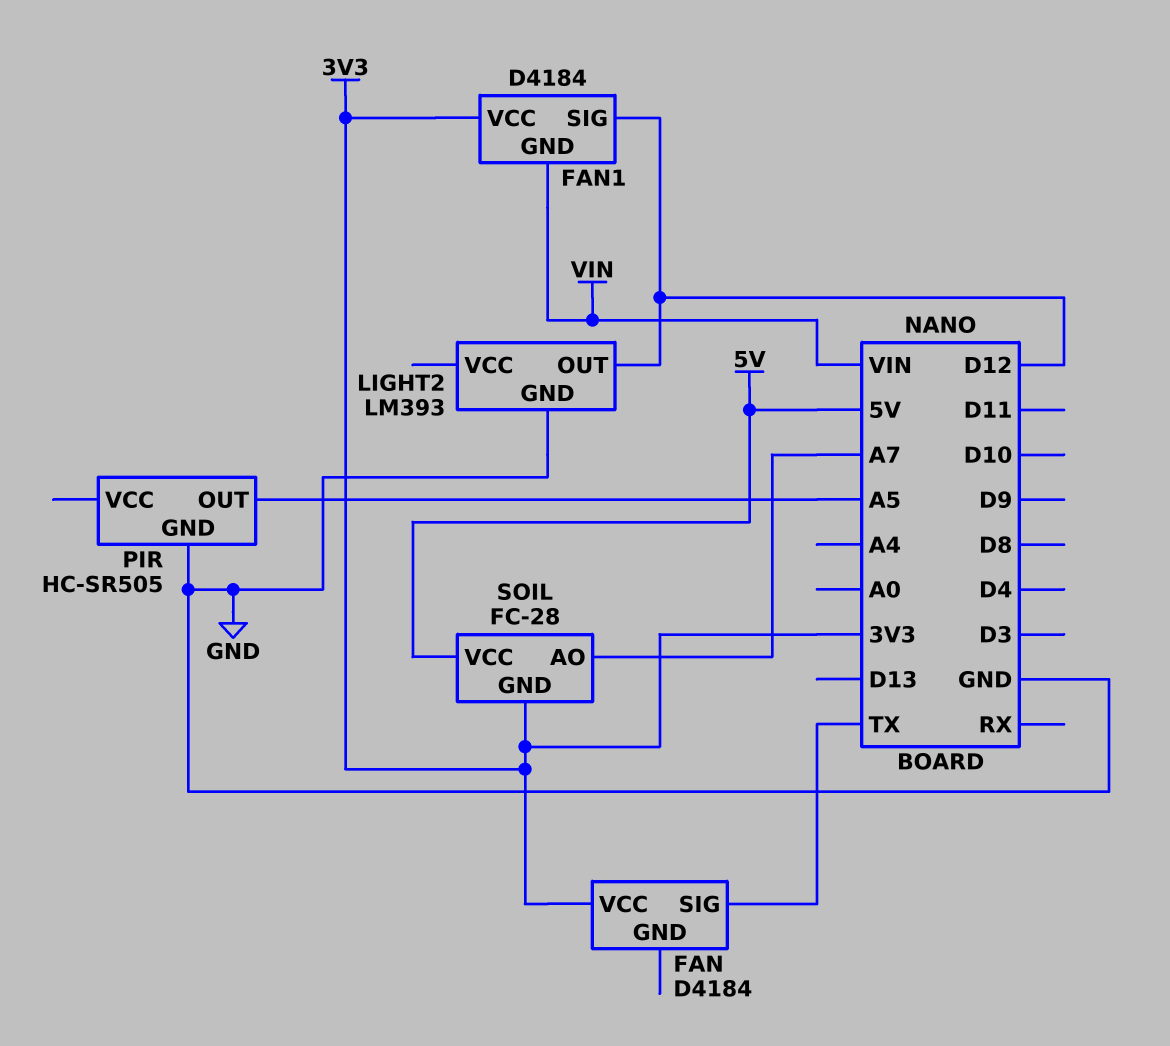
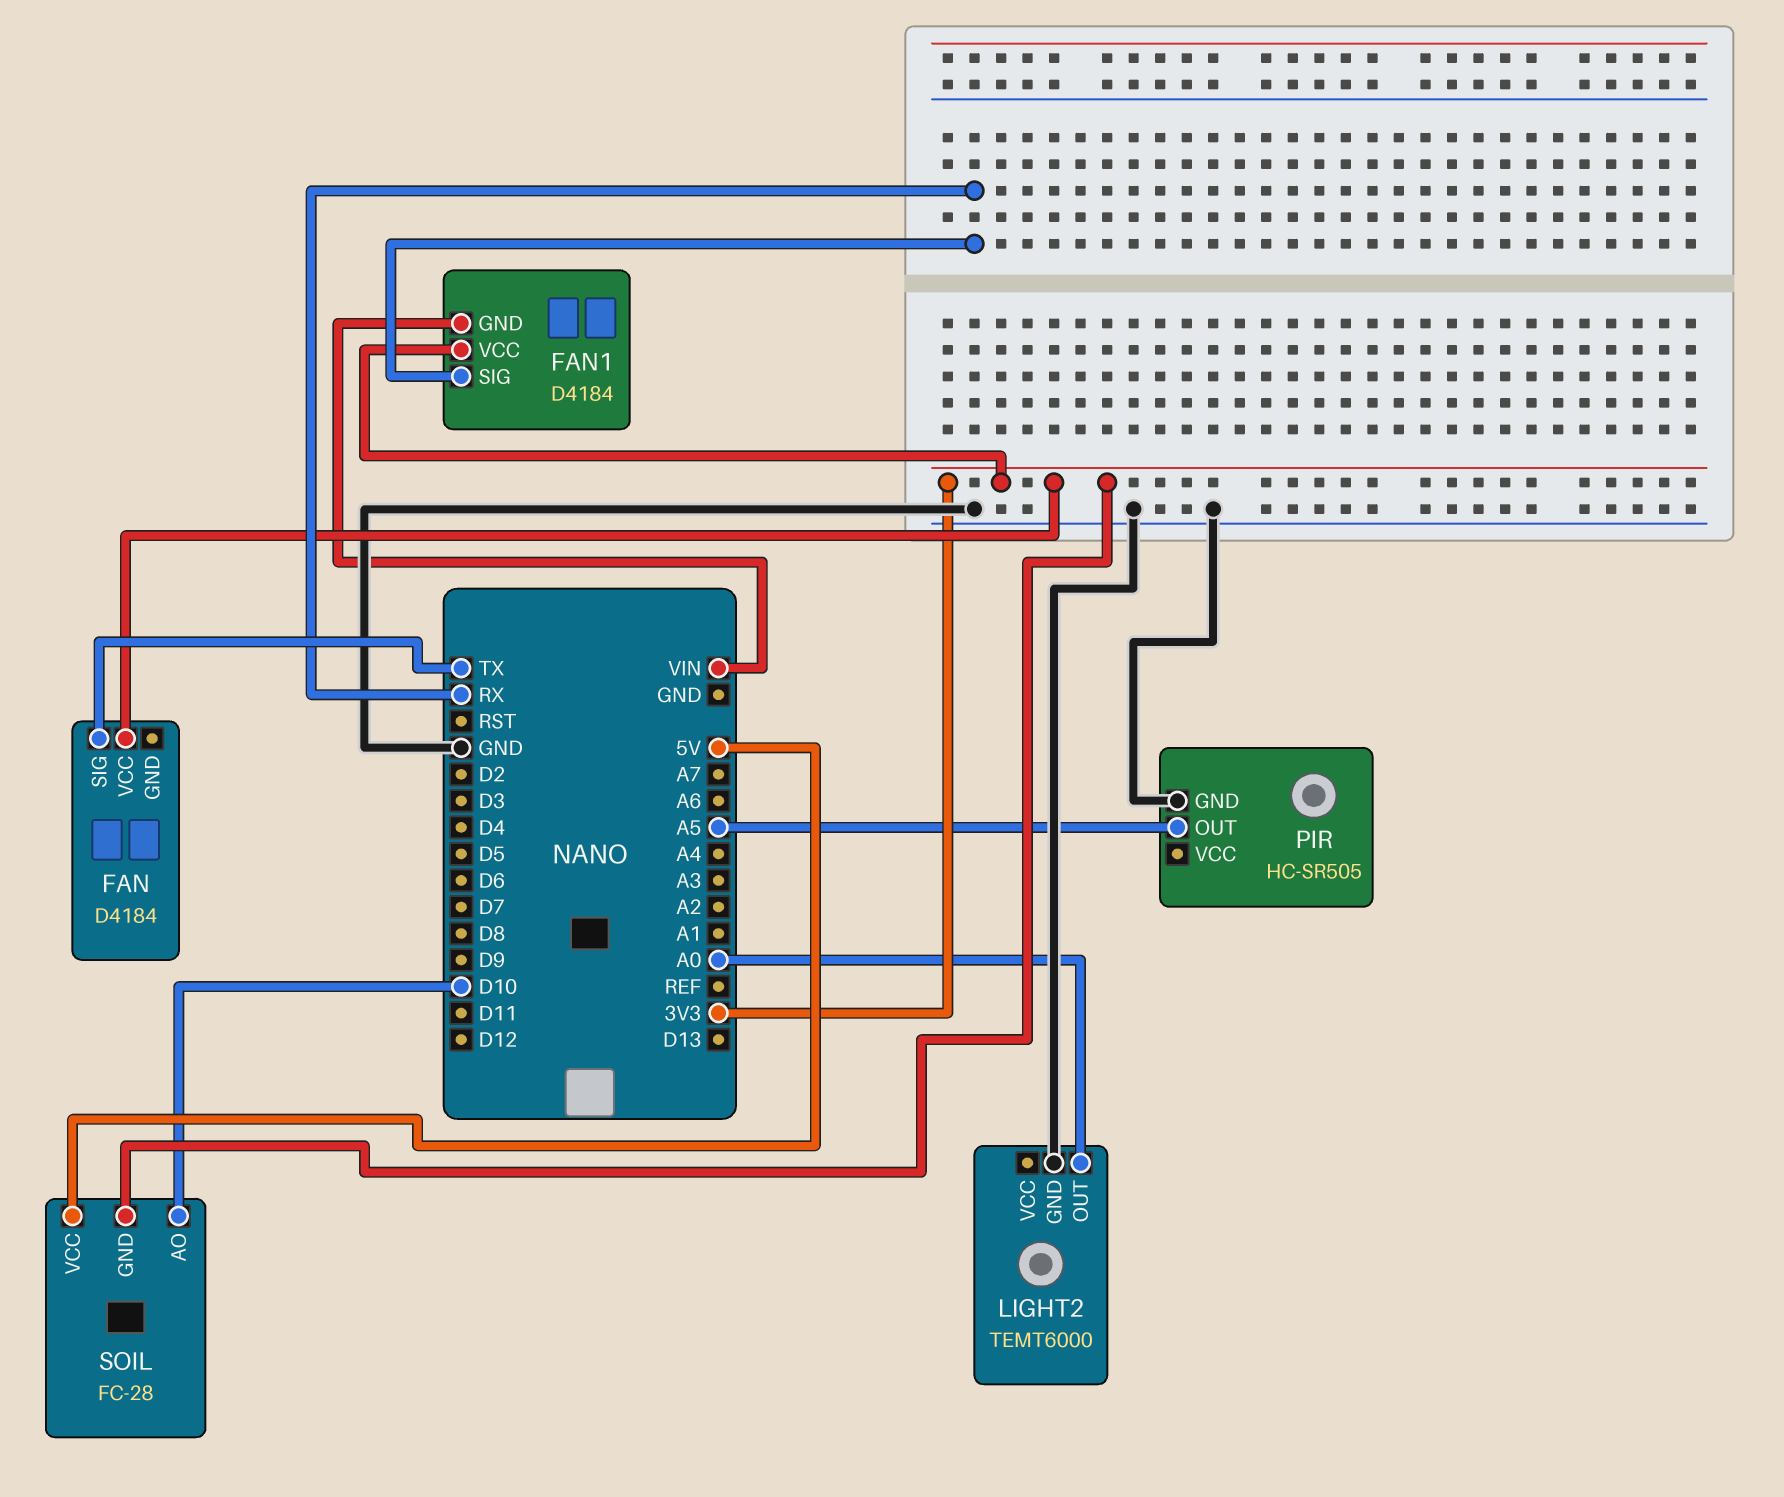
FAN1 pin SIG: D12 -> RX
LIGHT2: LM393 -> TEMT6000
LIGHT2 pin OUT: D12 -> A0
SOIL pin AO: A7 -> D10

